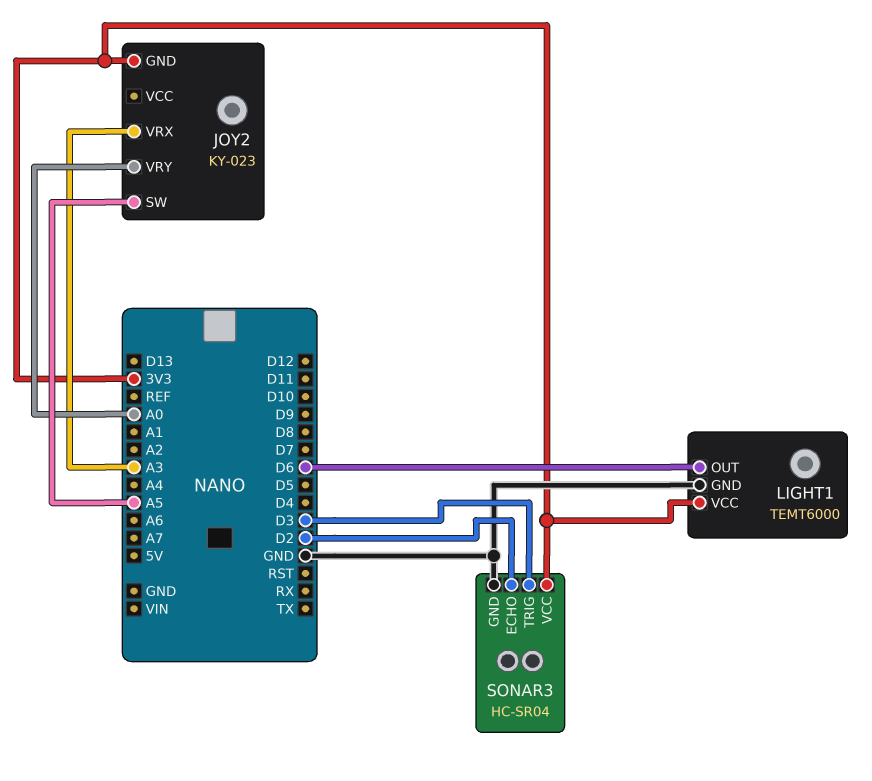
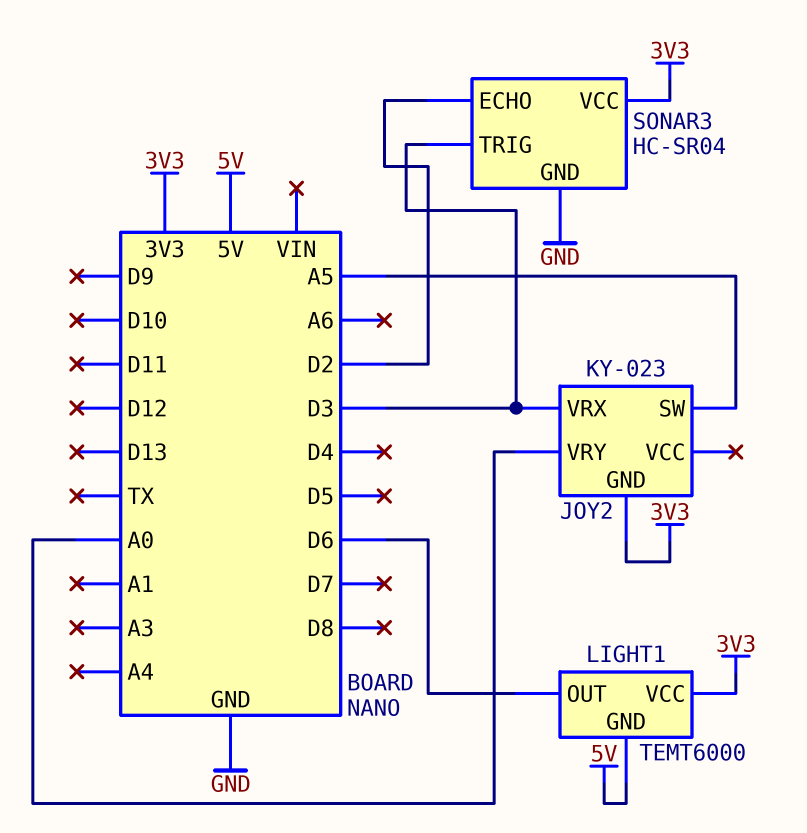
JOY2 pin VRX: A3 -> D3
LIGHT1 pin GND: GND -> 5V

